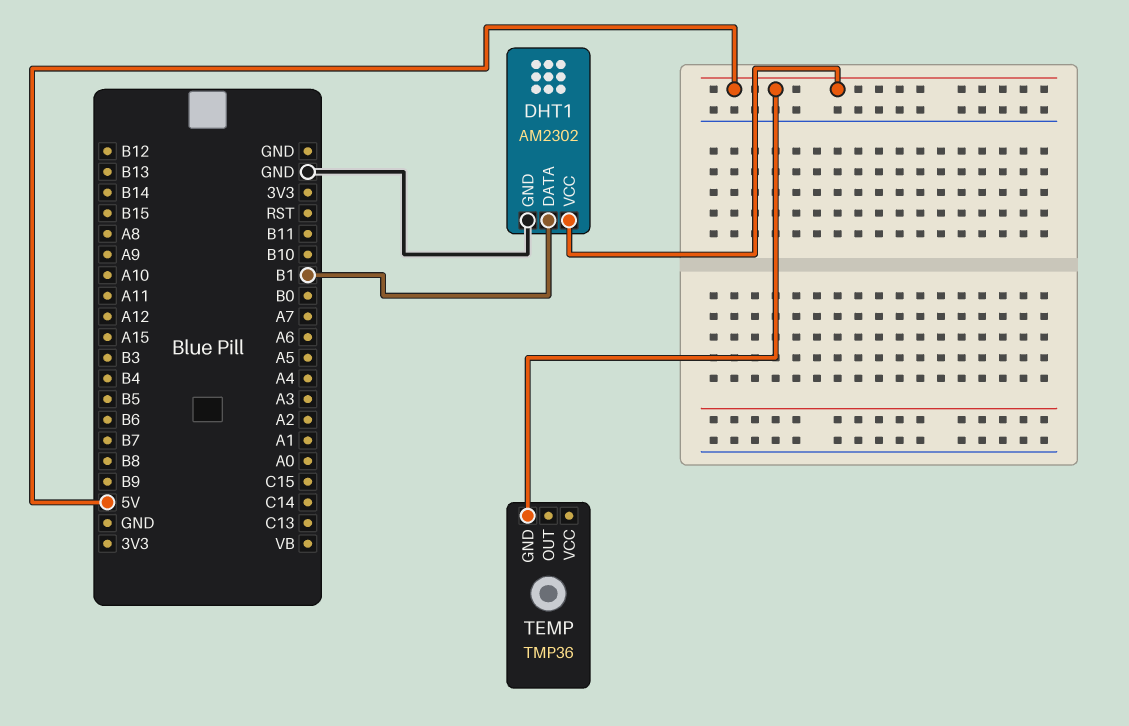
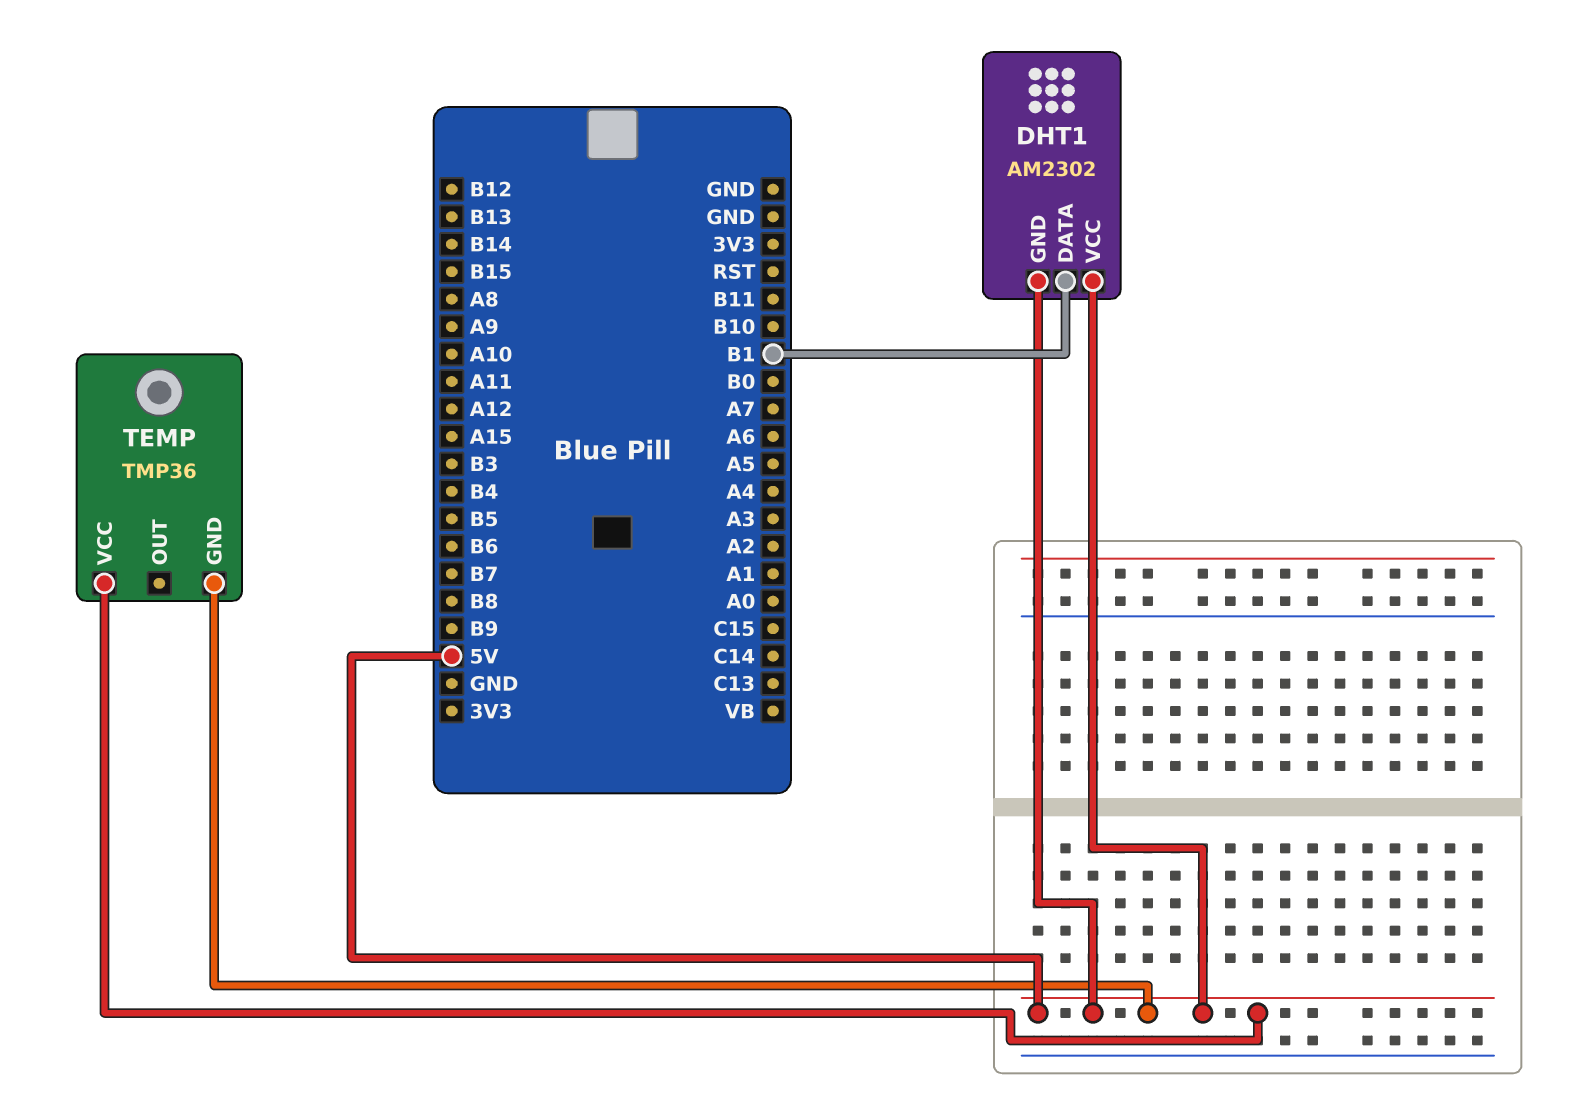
DHT1 pin GND: GND -> 5V
TEMP pin VCC: none -> 5V

